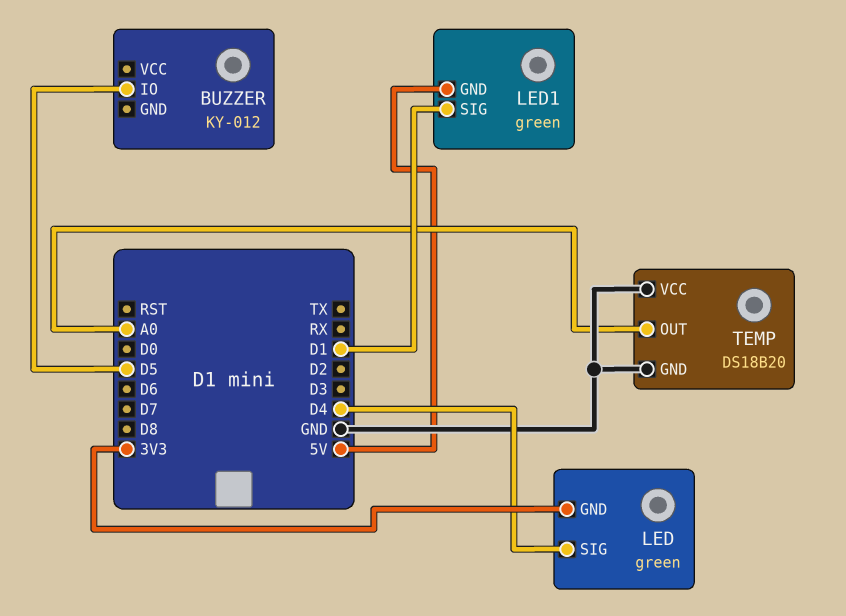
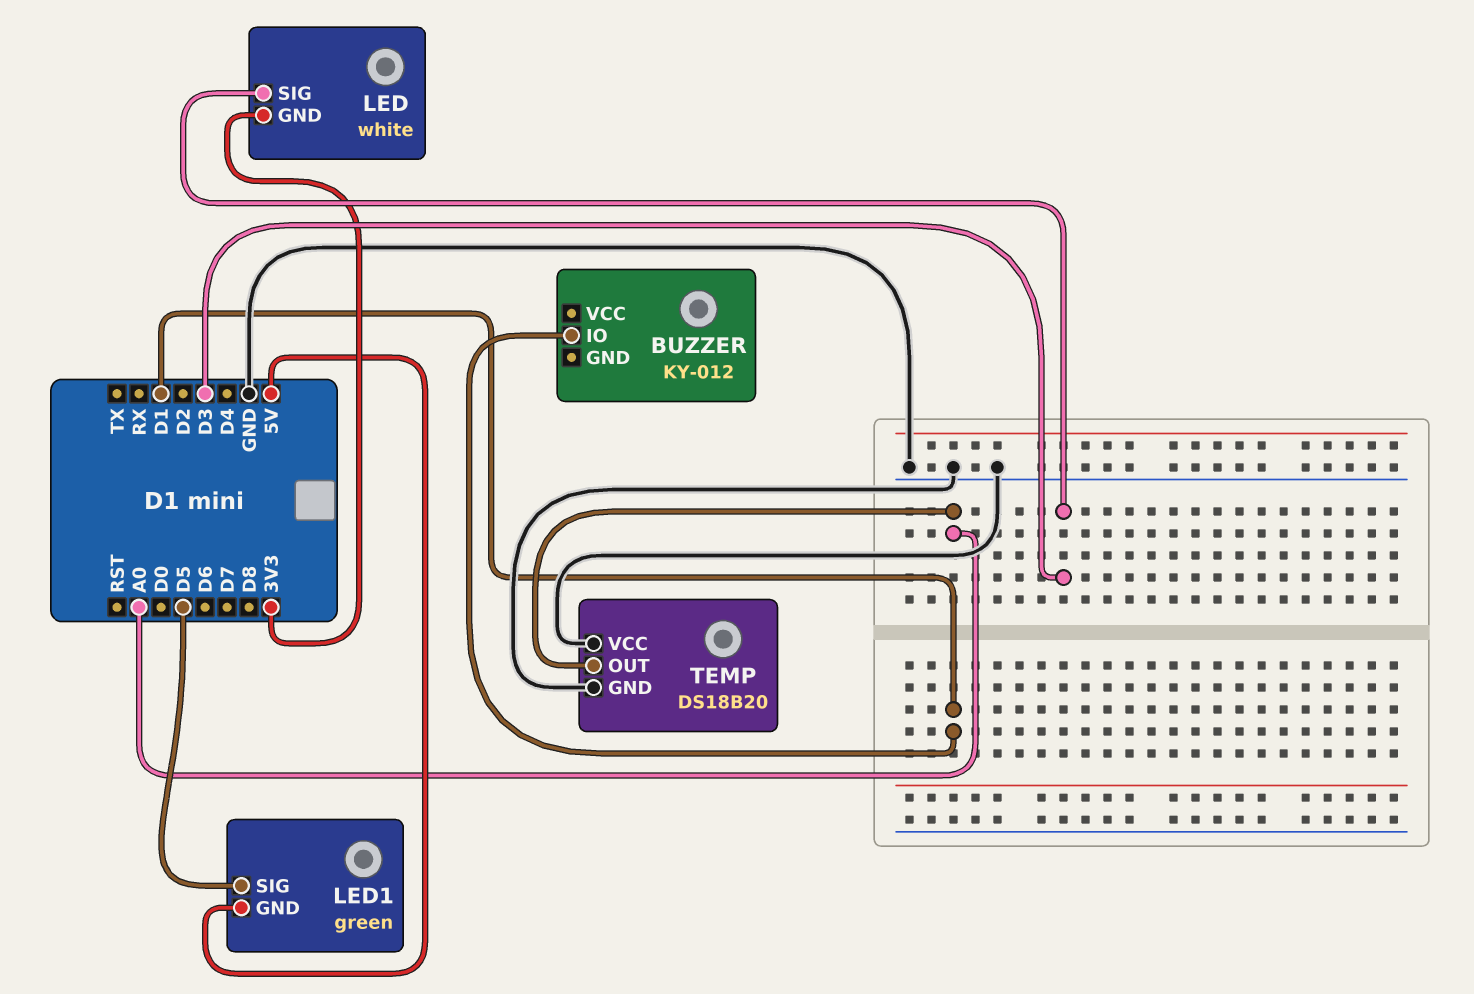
BUZZER pin IO: D5 -> D1
LED: green -> white
LED pin SIG: D4 -> D3
LED1 pin SIG: D1 -> D5

